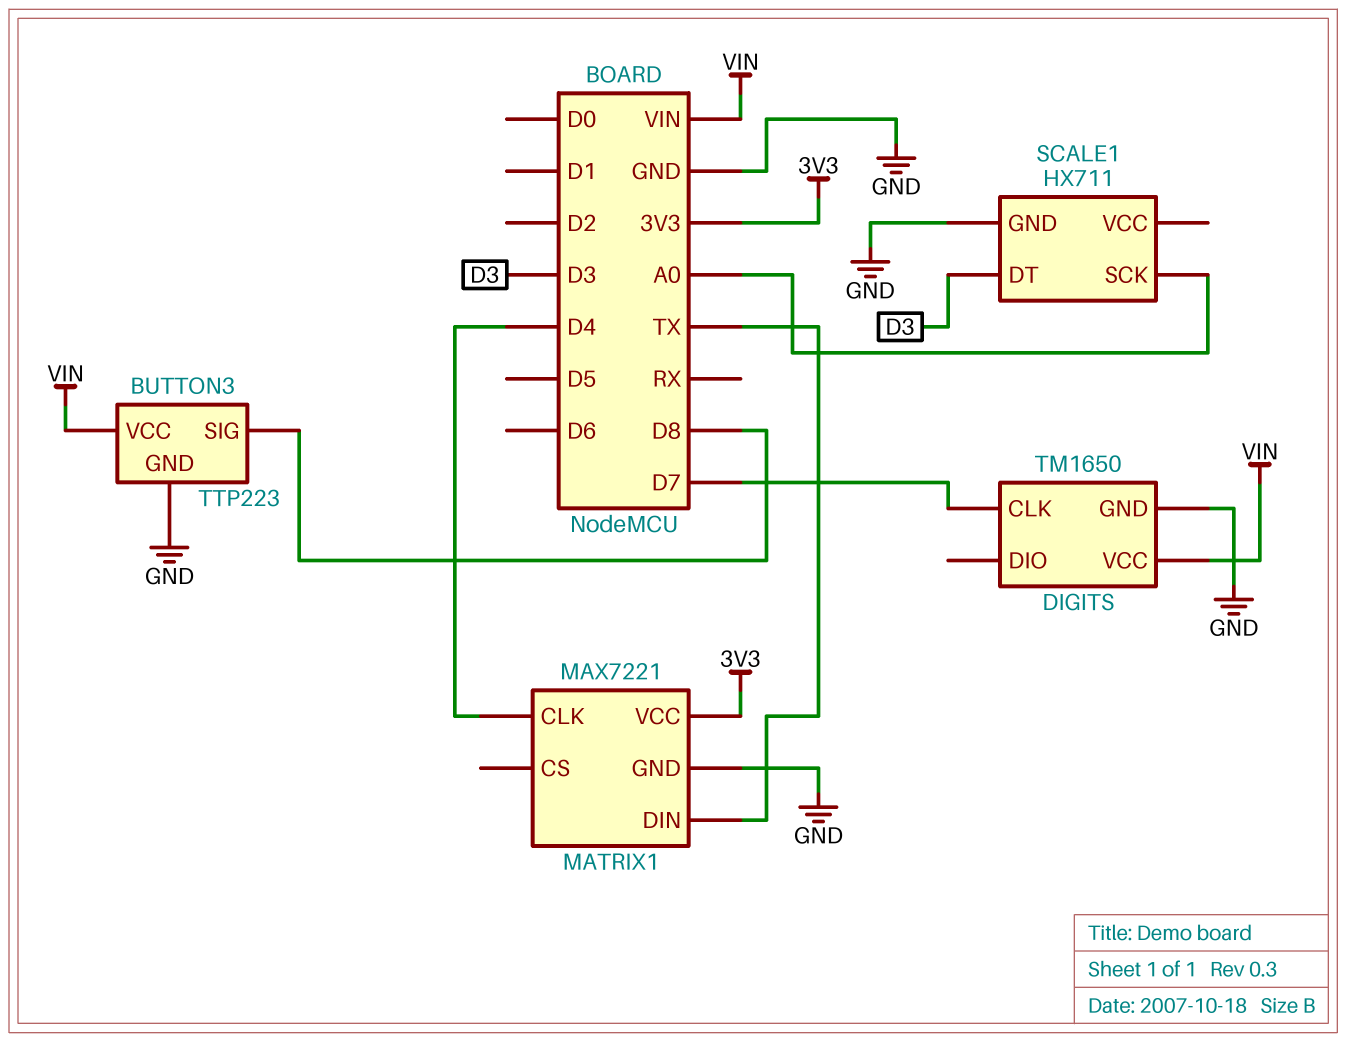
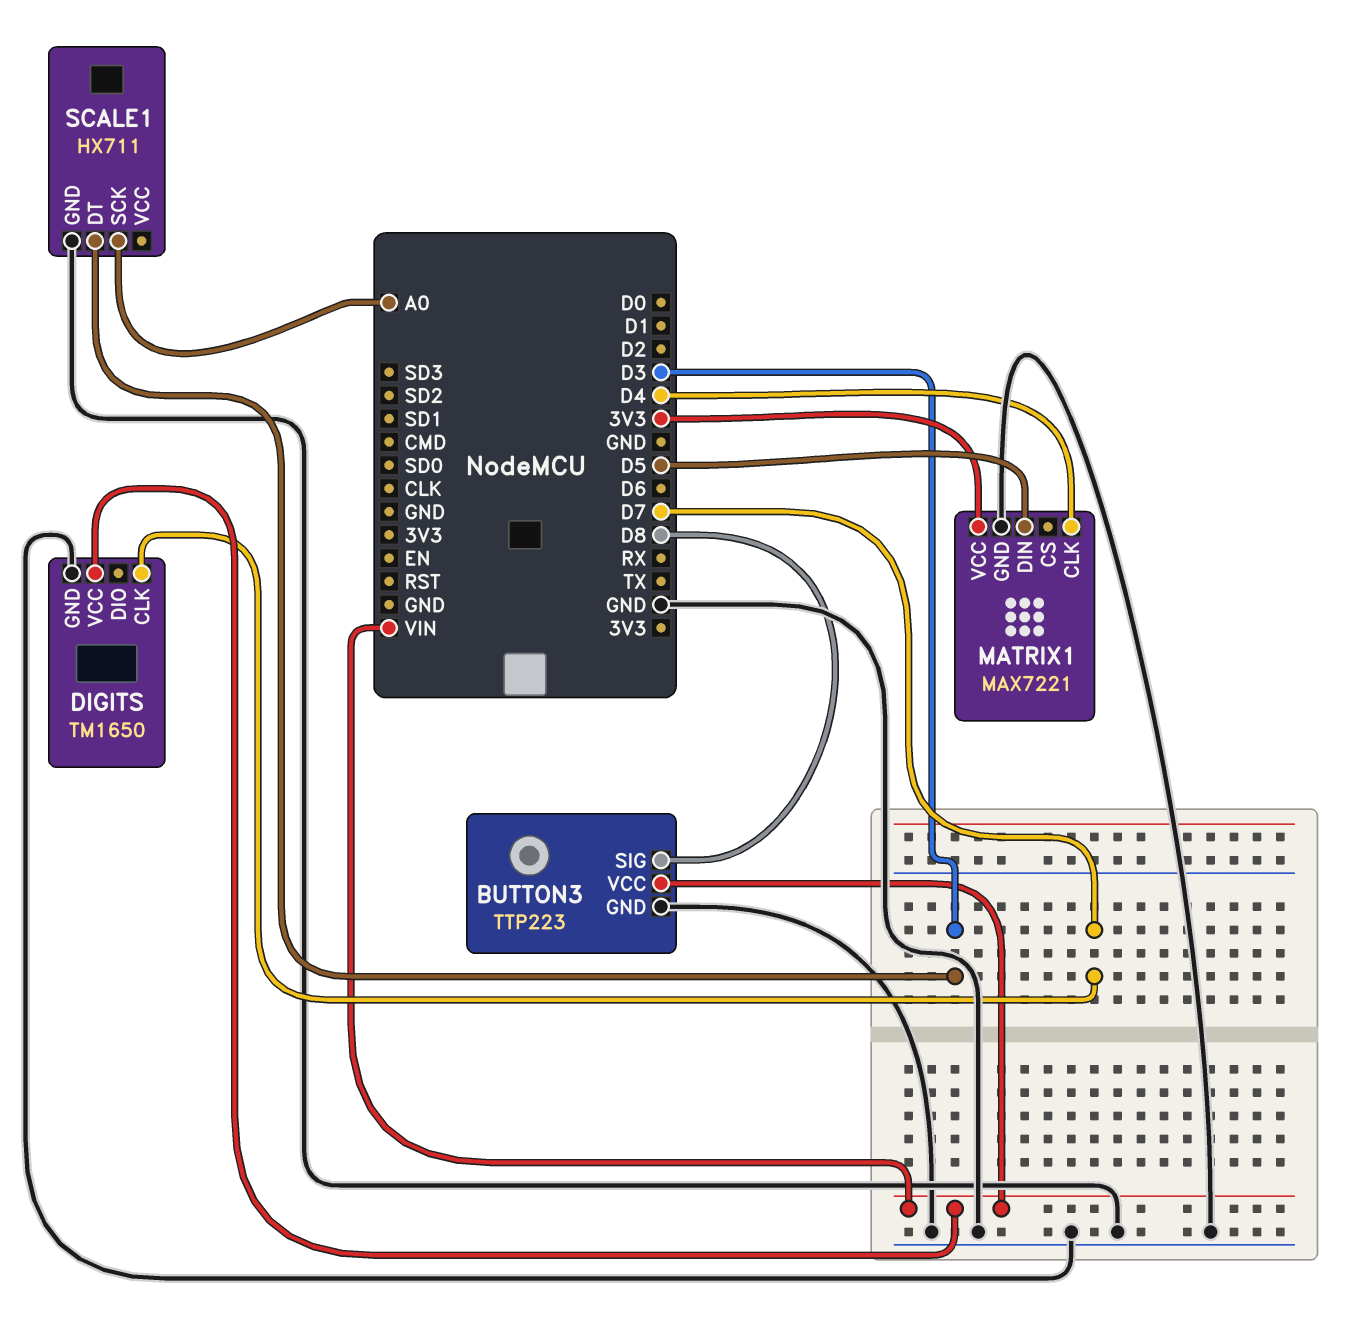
MATRIX1 pin DIN: TX -> D5

